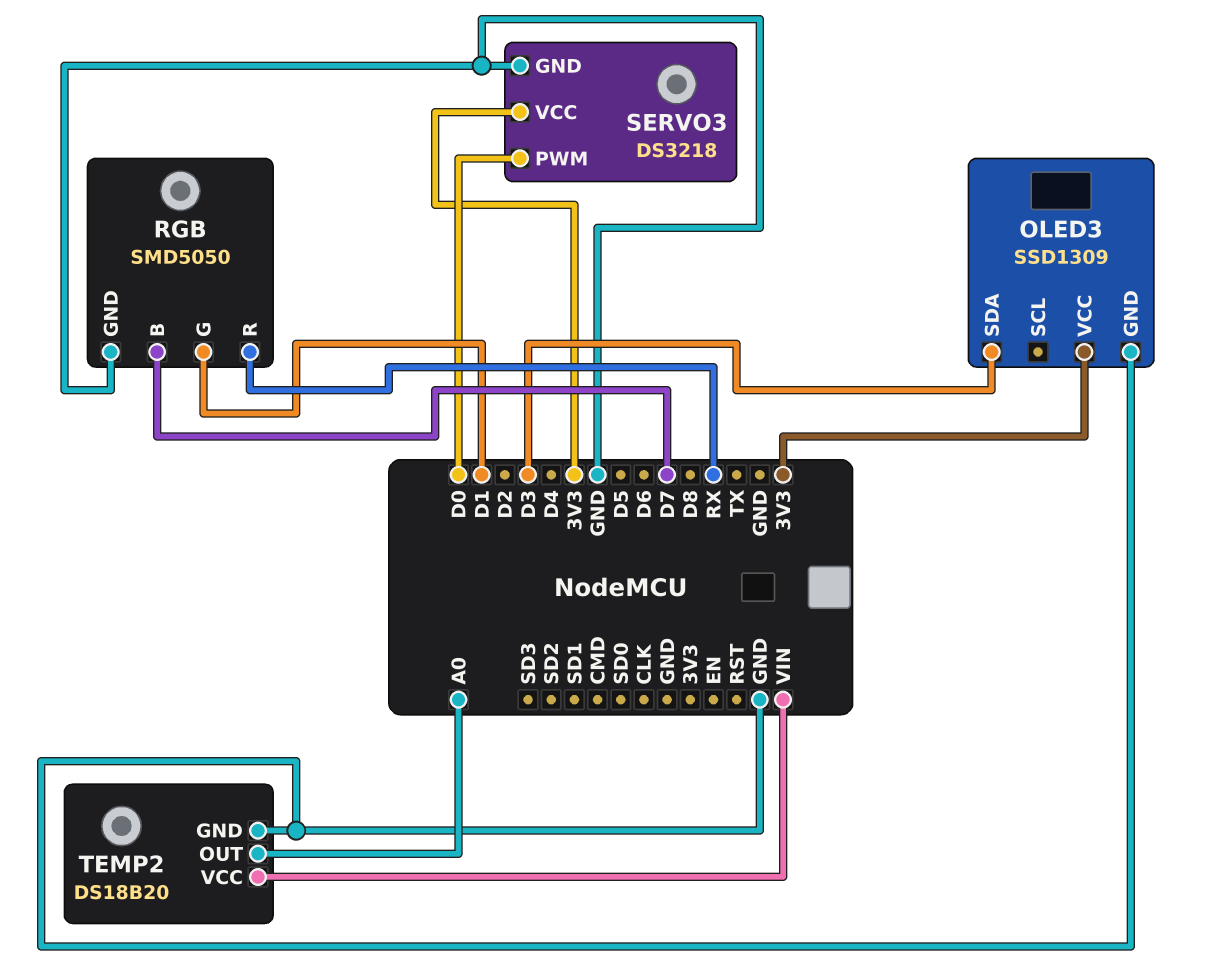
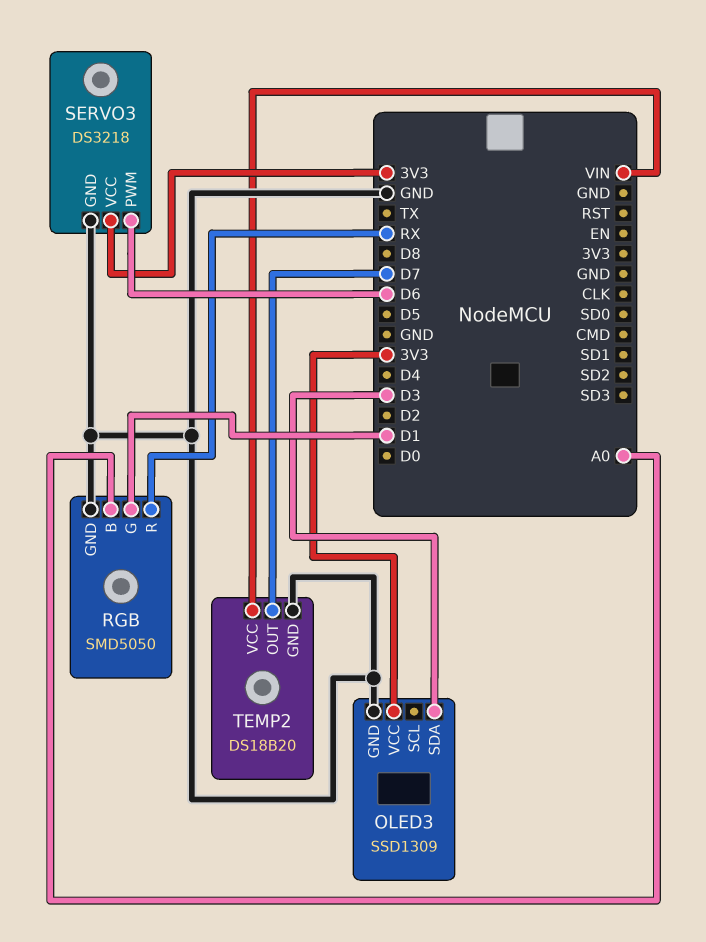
RGB pin B: D7 -> A0
SERVO3 pin PWM: D0 -> D6
TEMP2 pin OUT: A0 -> D7

